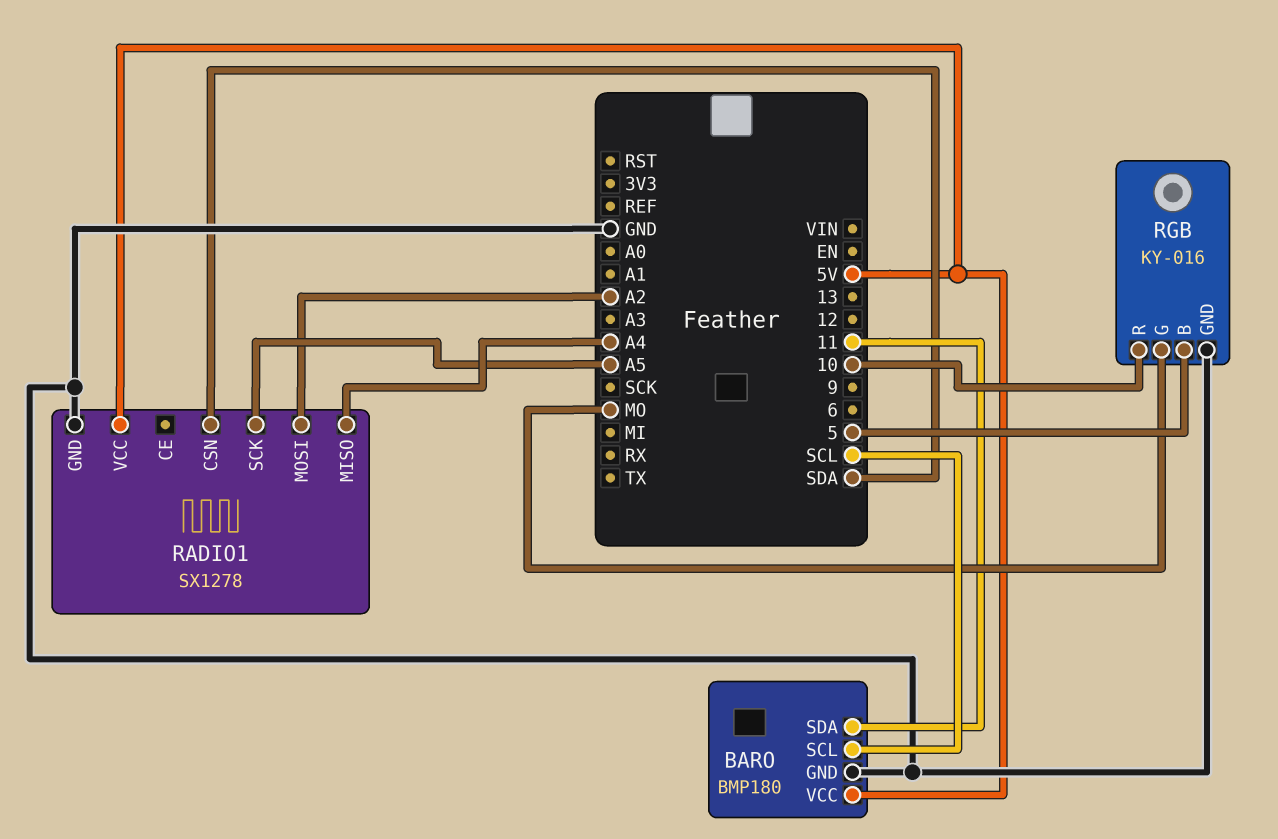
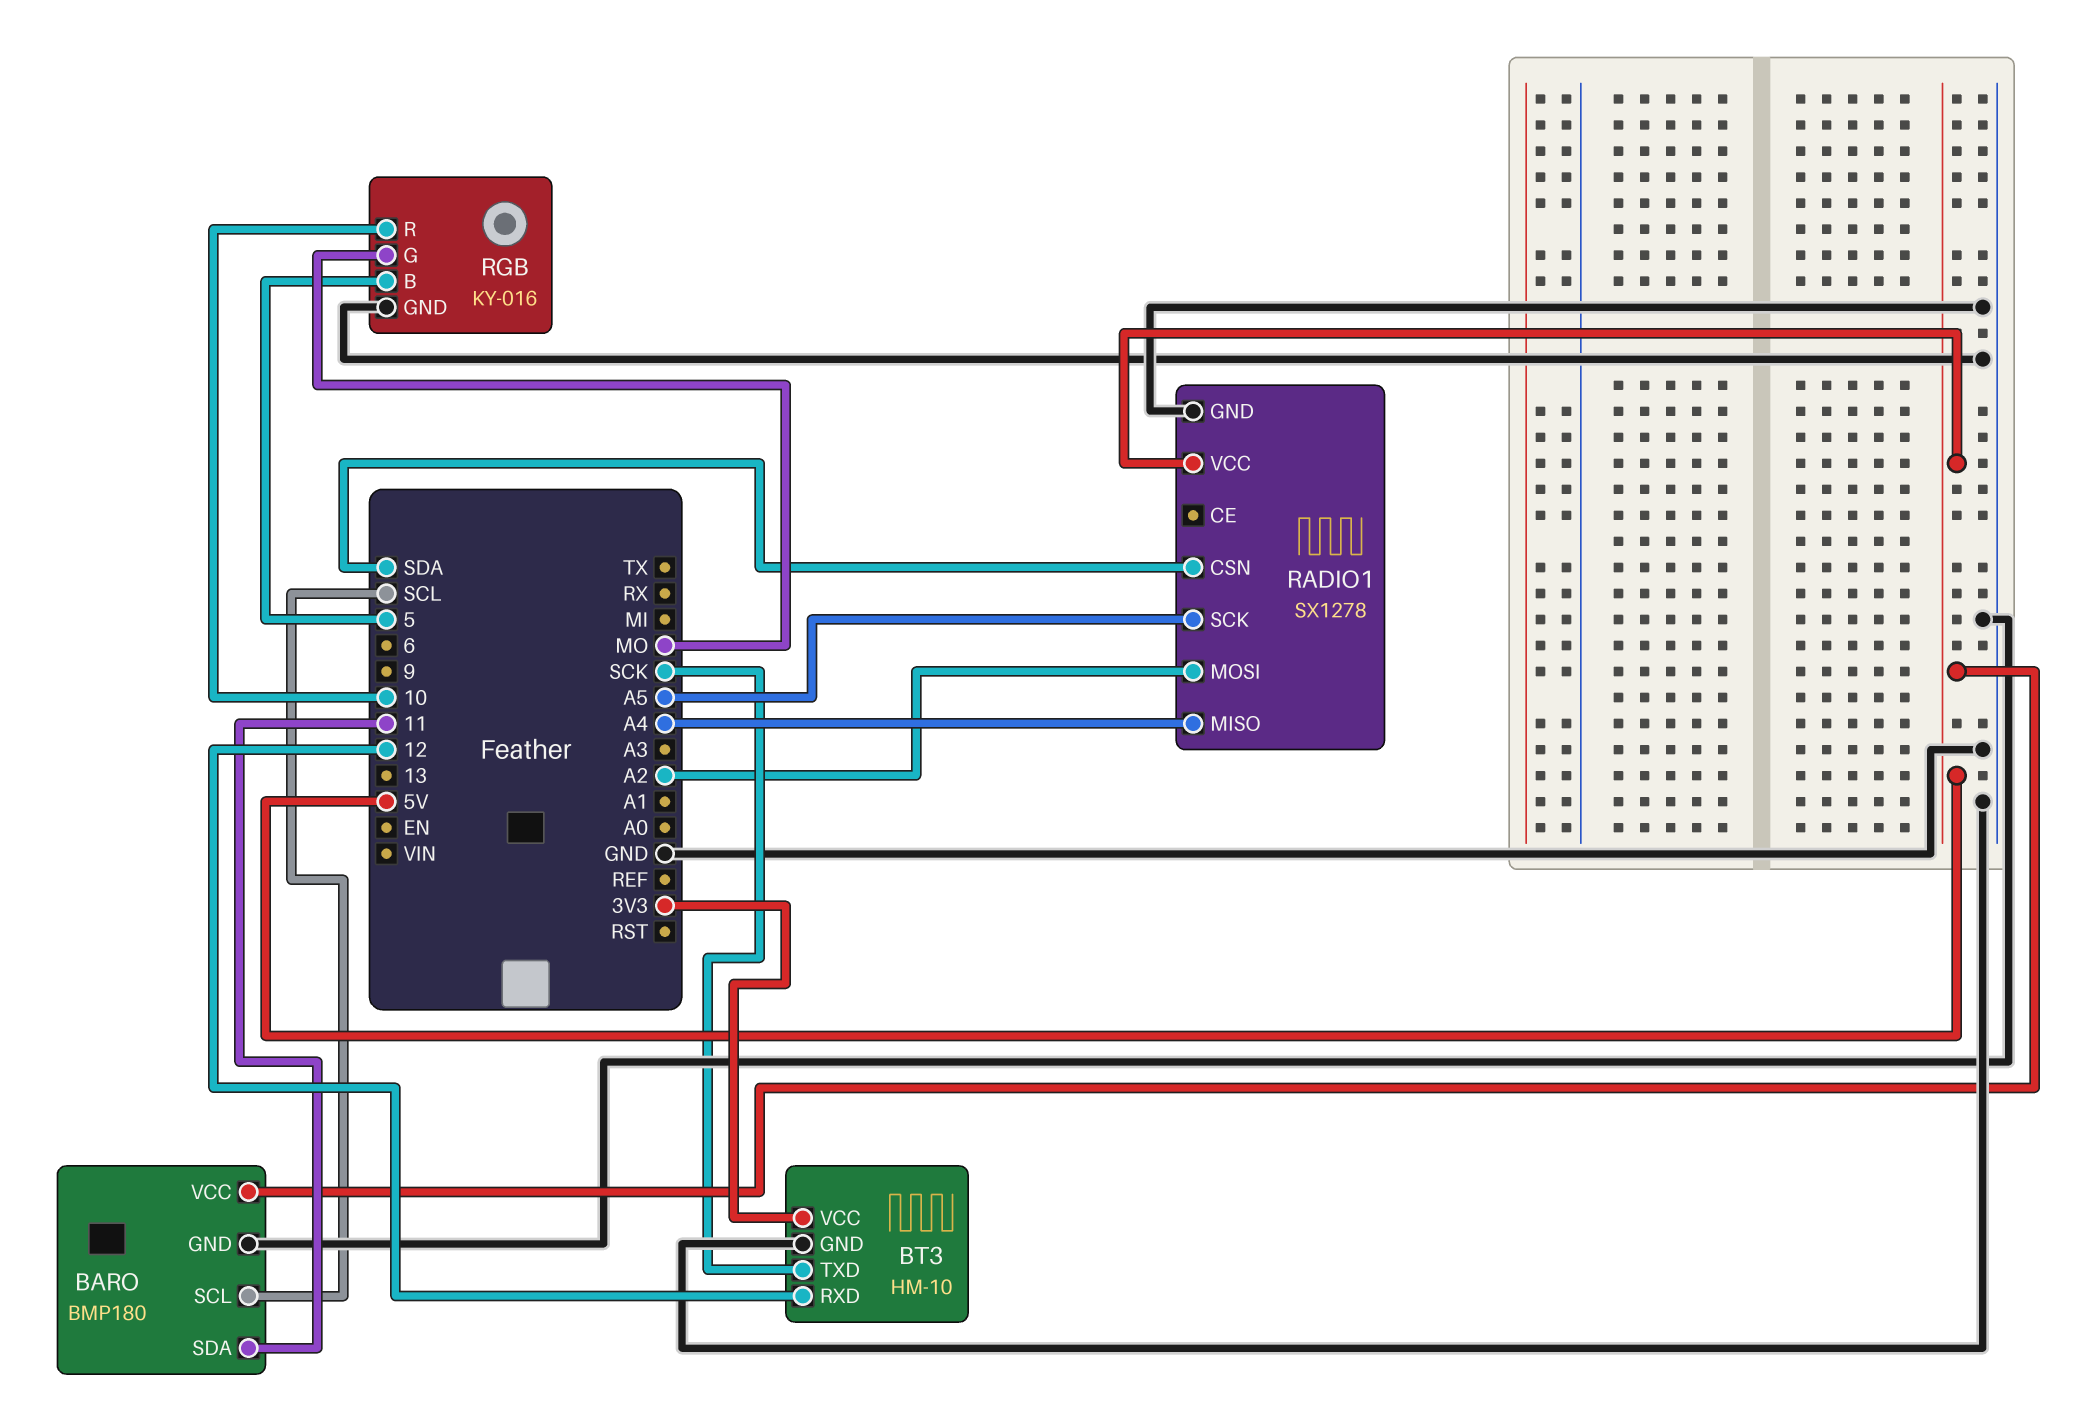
BT3: none -> HM-10
BT3 pin GND: none -> GND
BT3 pin RXD: none -> 12
BT3 pin TXD: none -> SCK
BT3 pin VCC: none -> 3V3

